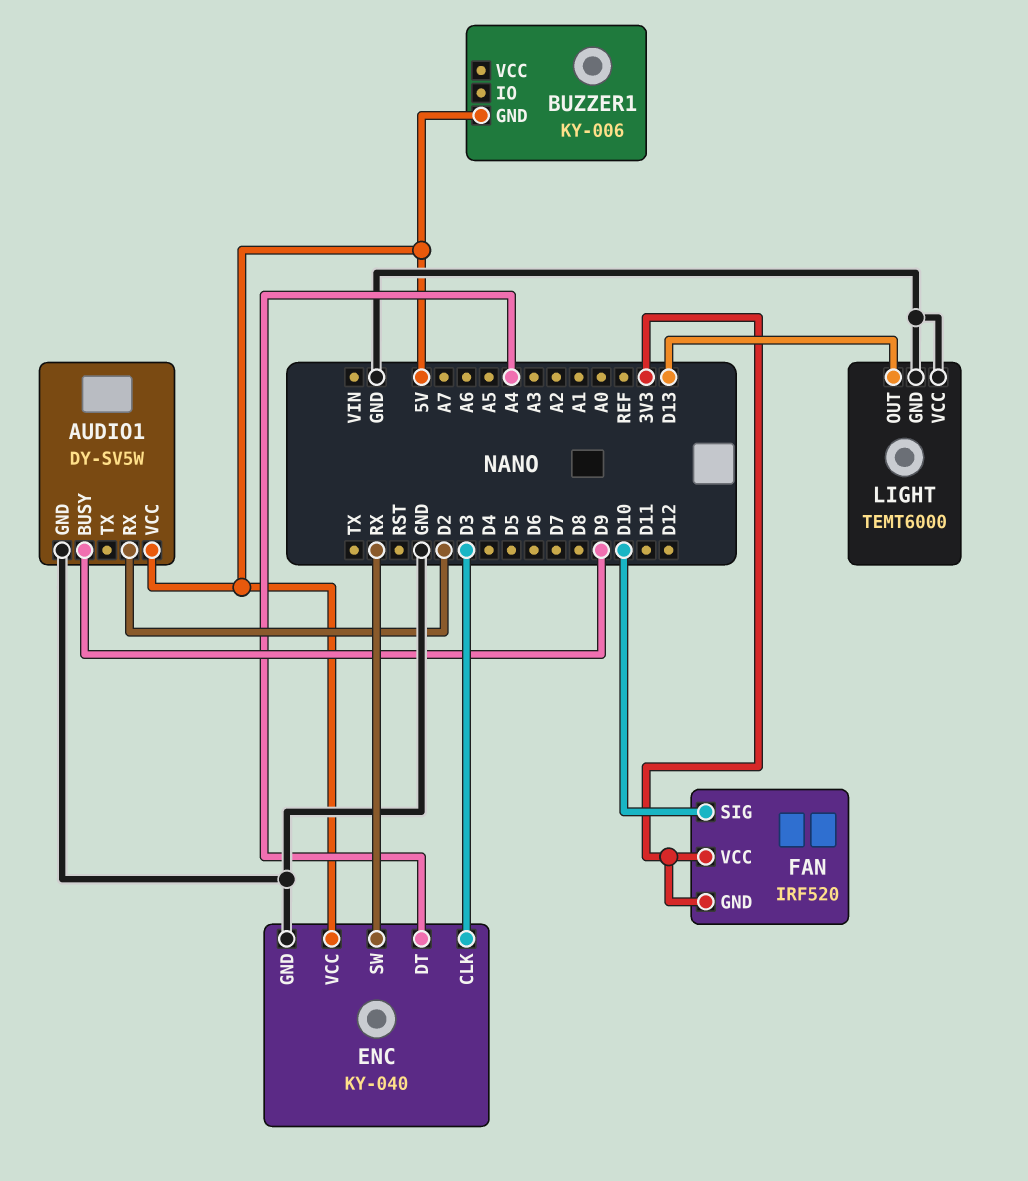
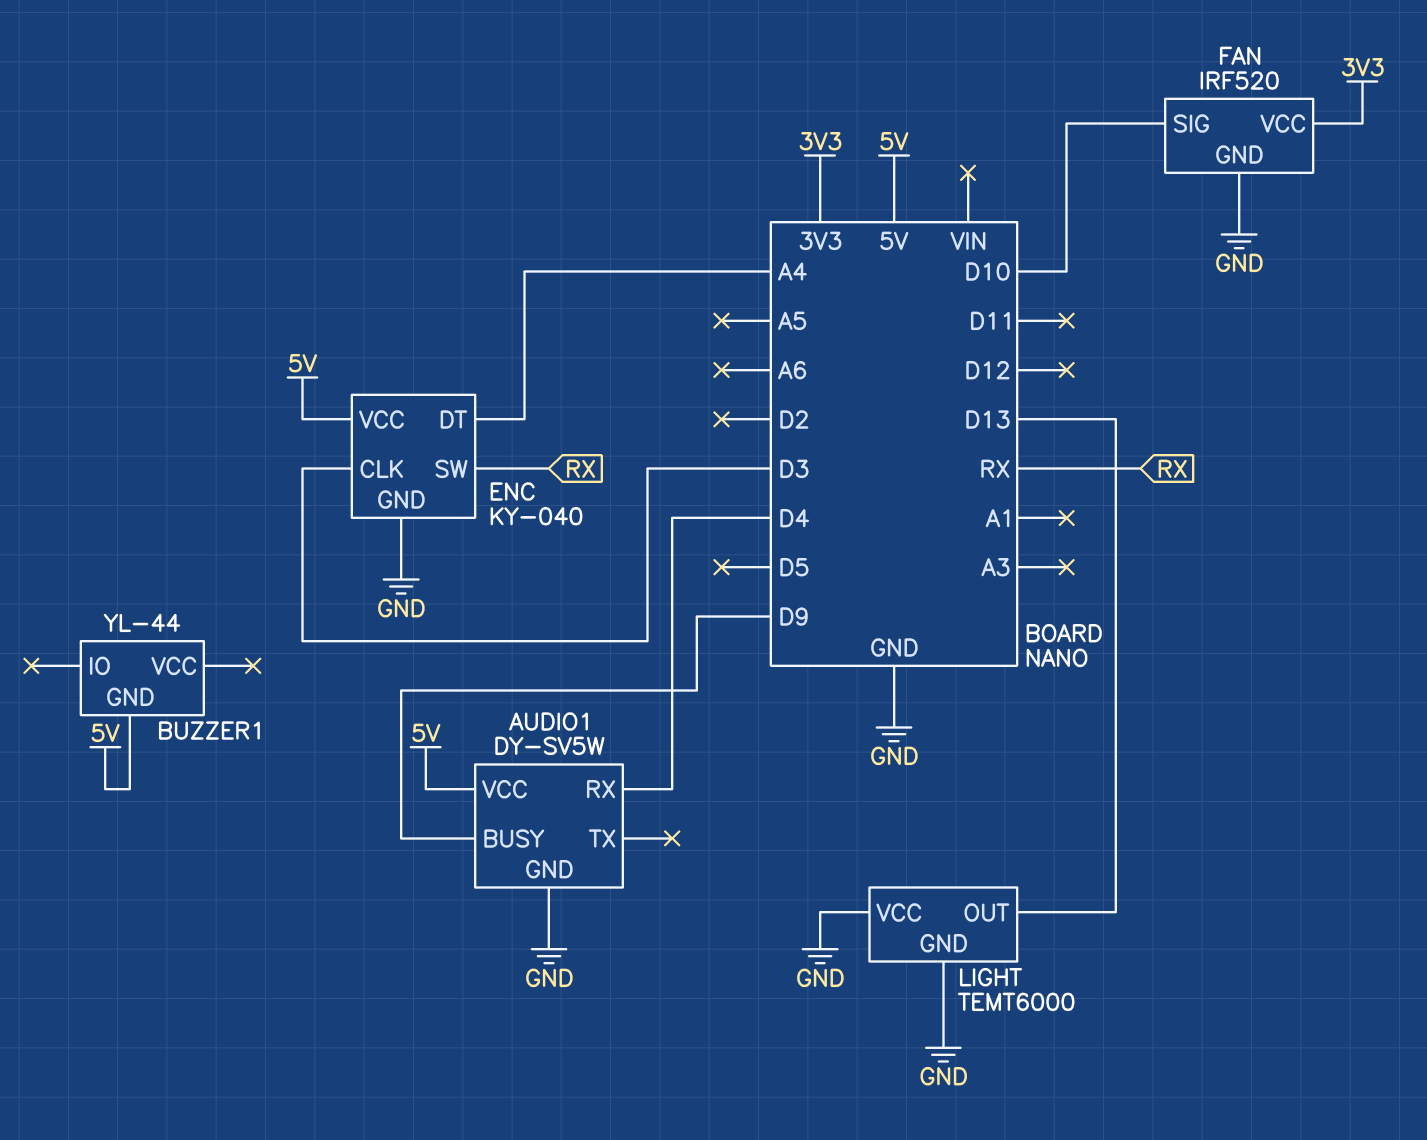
AUDIO1 pin RX: D2 -> D4
BUZZER1: KY-006 -> YL-44
FAN pin GND: 3V3 -> GND

